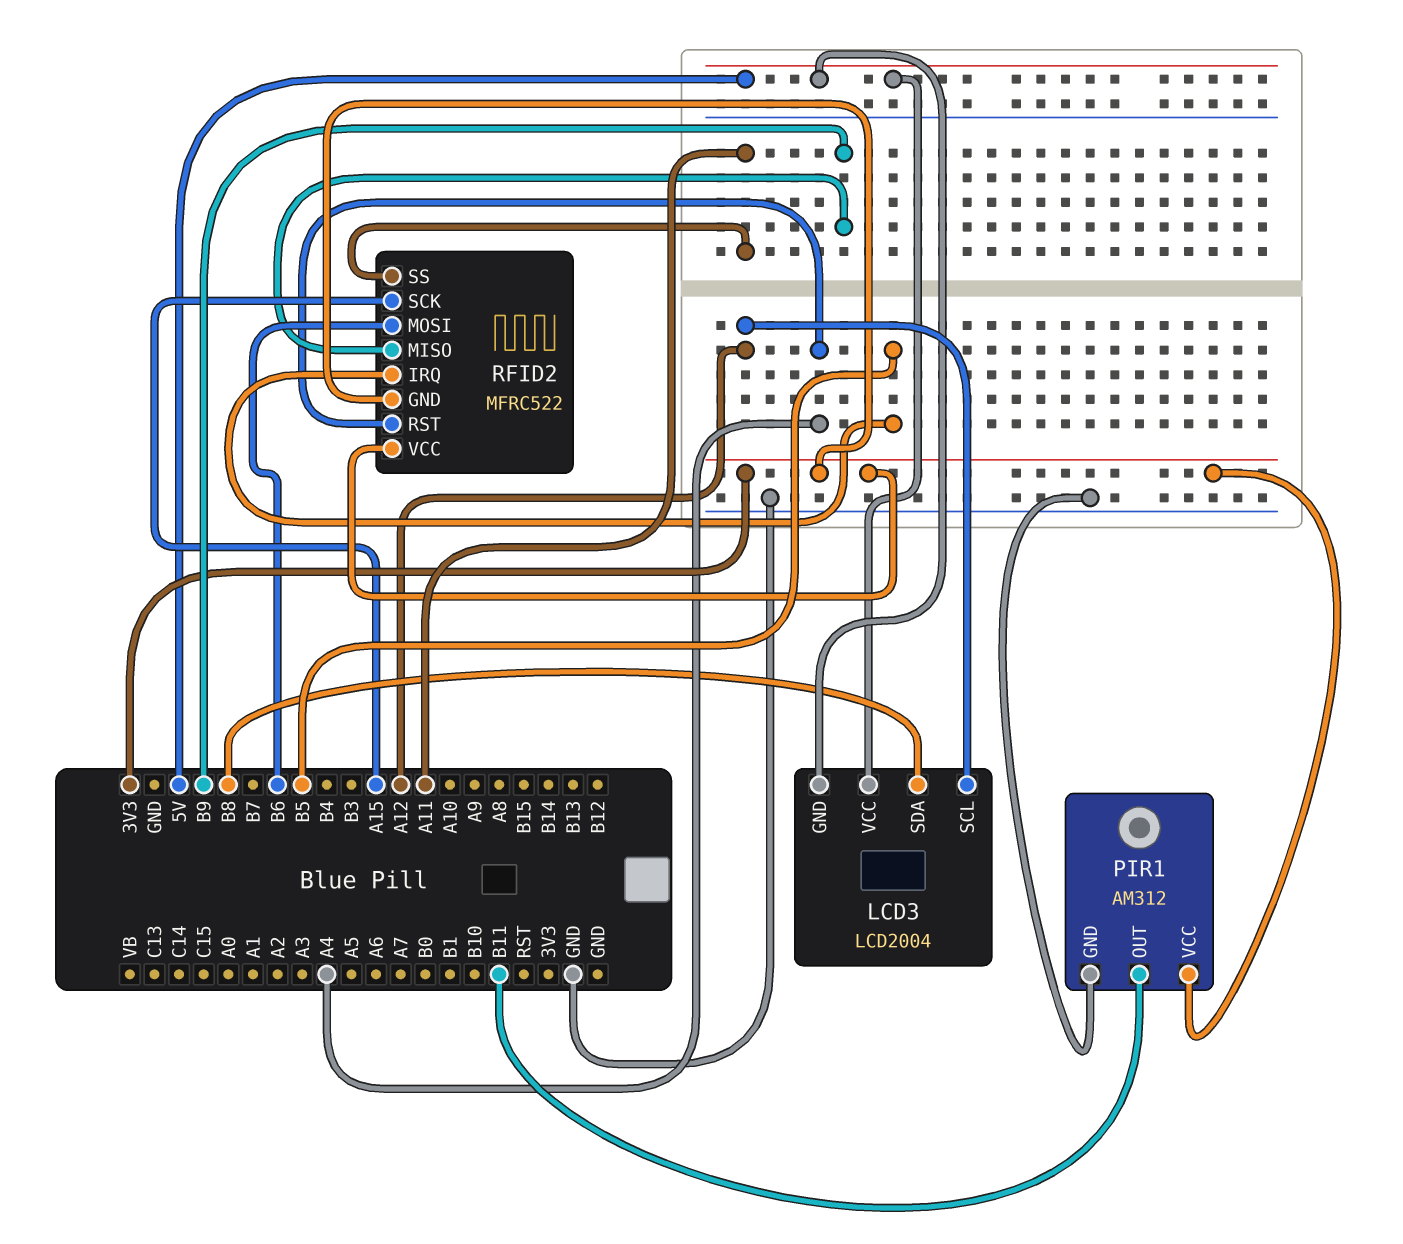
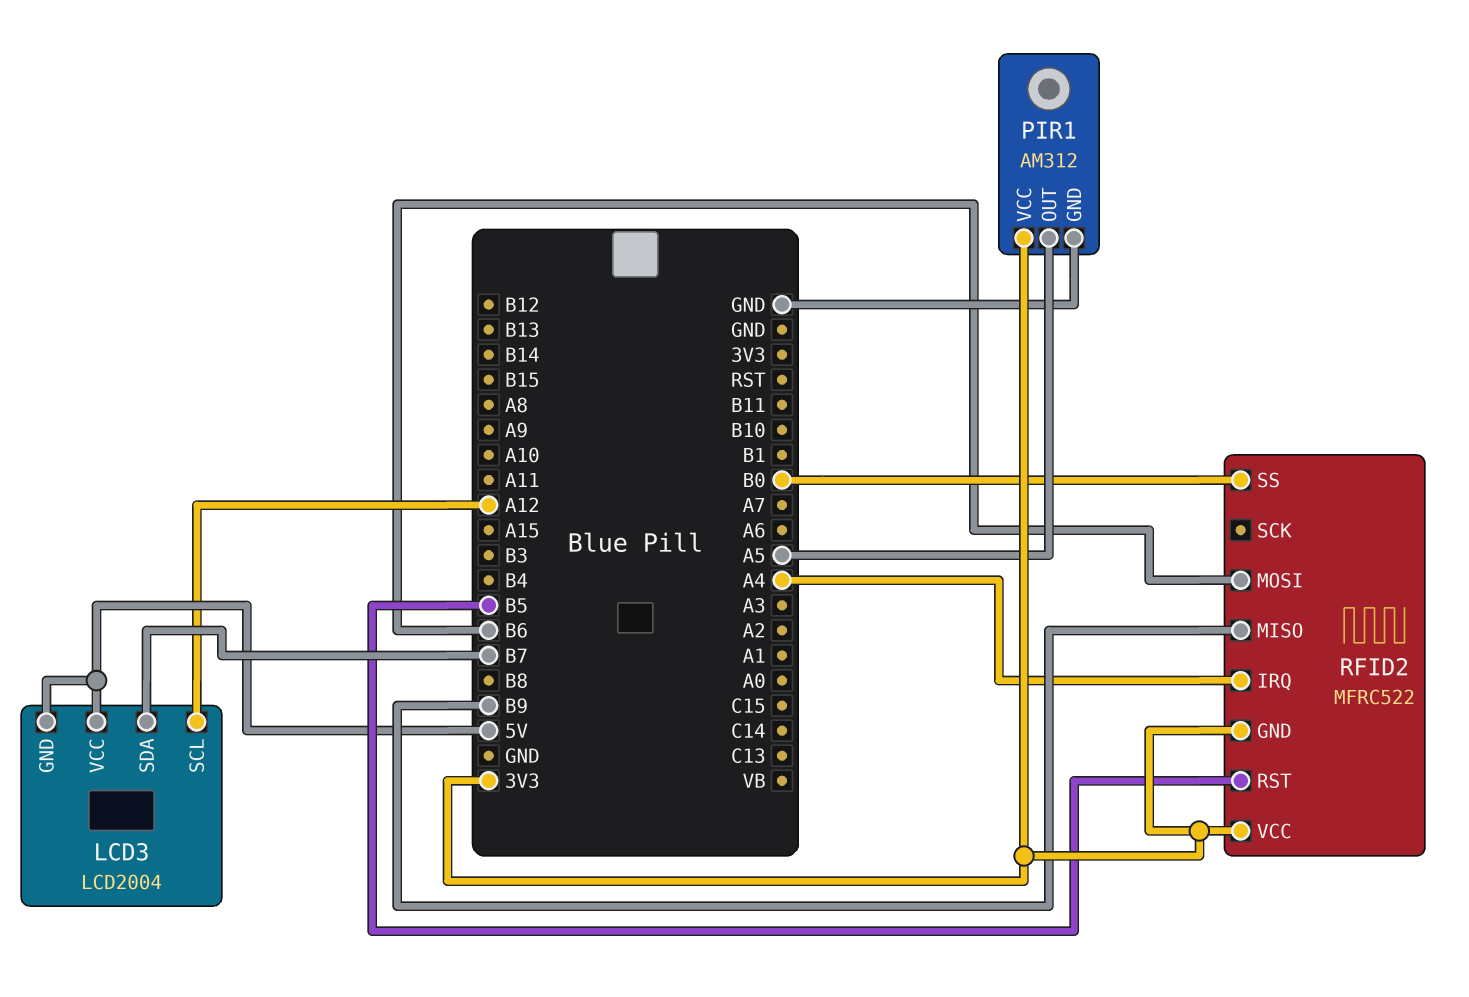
LCD3 pin SDA: B8 -> B7
PIR1 pin OUT: B11 -> A5
RFID2 pin IRQ: B5 -> A4
RFID2 pin RST: A4 -> B5
RFID2 pin SCK: A15 -> none
RFID2 pin SS: A11 -> B0

